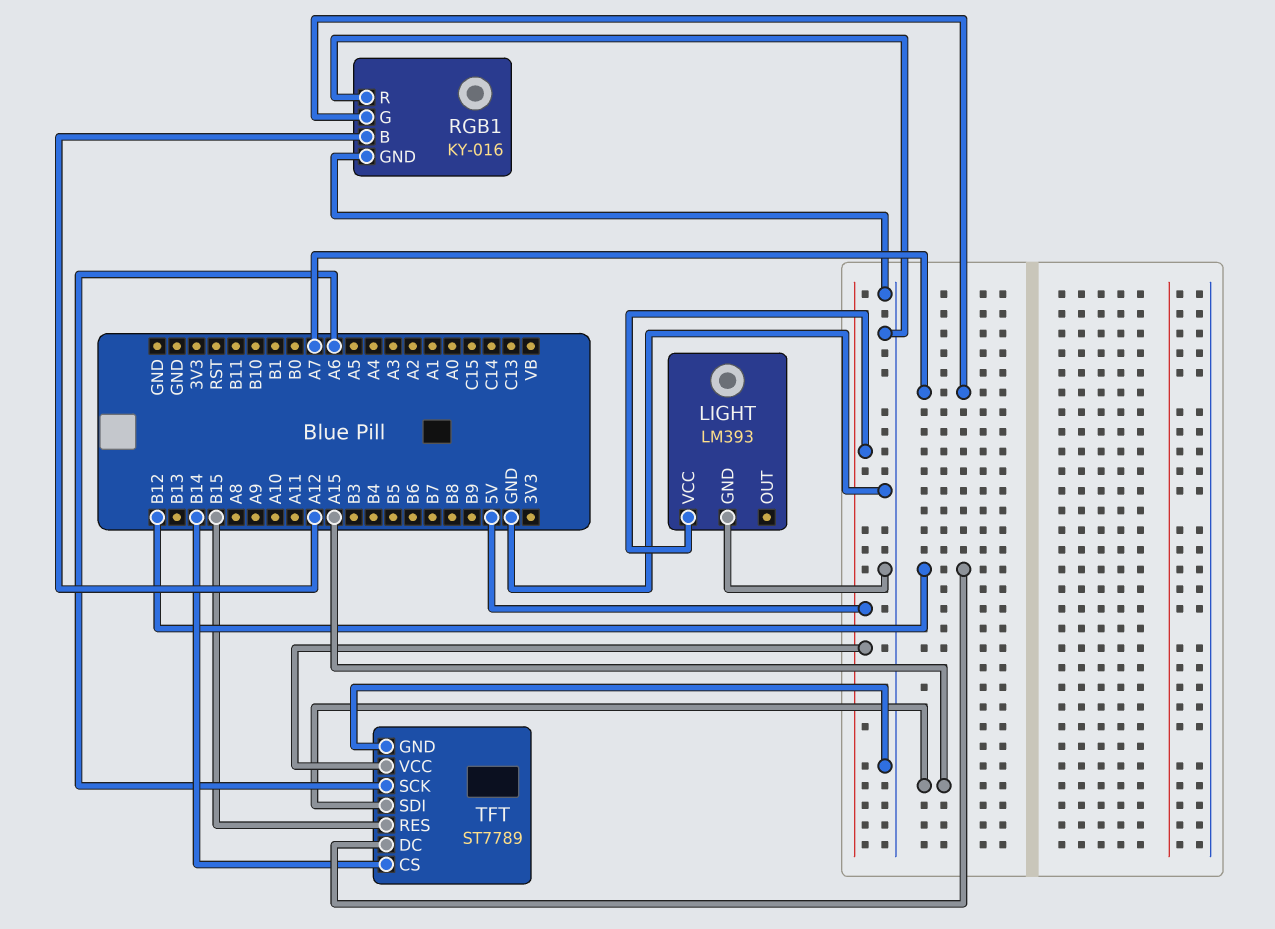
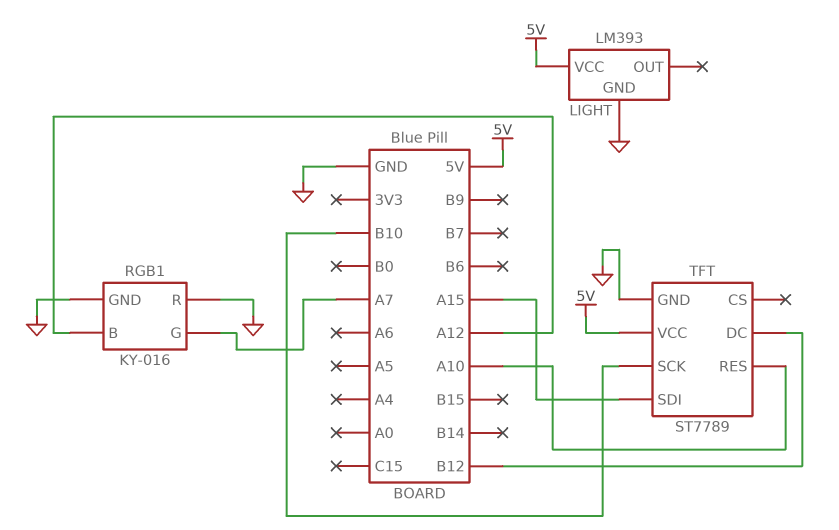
TFT pin CS: B14 -> none
TFT pin RES: B15 -> A10
TFT pin SCK: A6 -> B10

